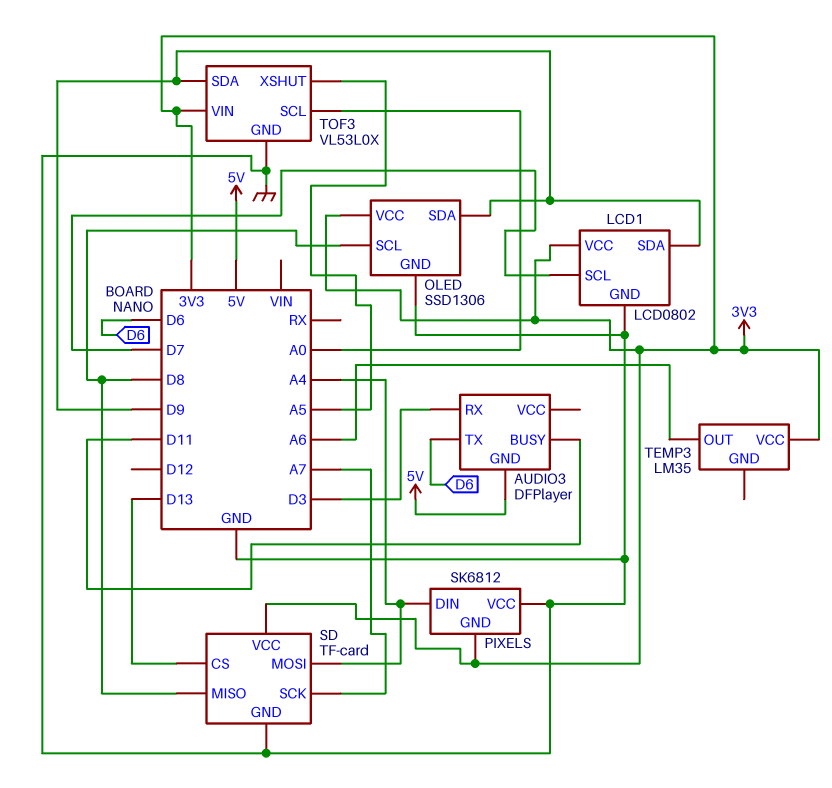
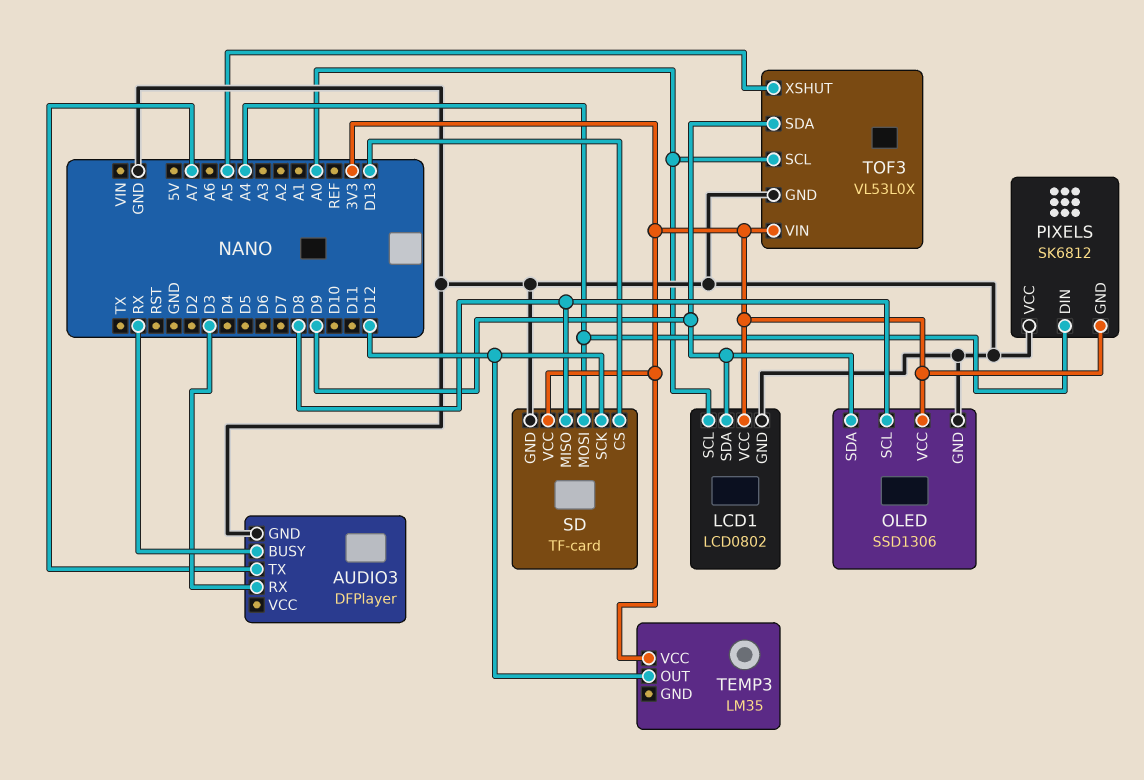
AUDIO3 pin BUSY: D11 -> RX
AUDIO3 pin GND: 5V -> GND
AUDIO3 pin TX: D6 -> A7
LCD1 pin SCL: D7 -> A0
SD pin SCK: A7 -> D12
TEMP3 pin OUT: A6 -> D12

